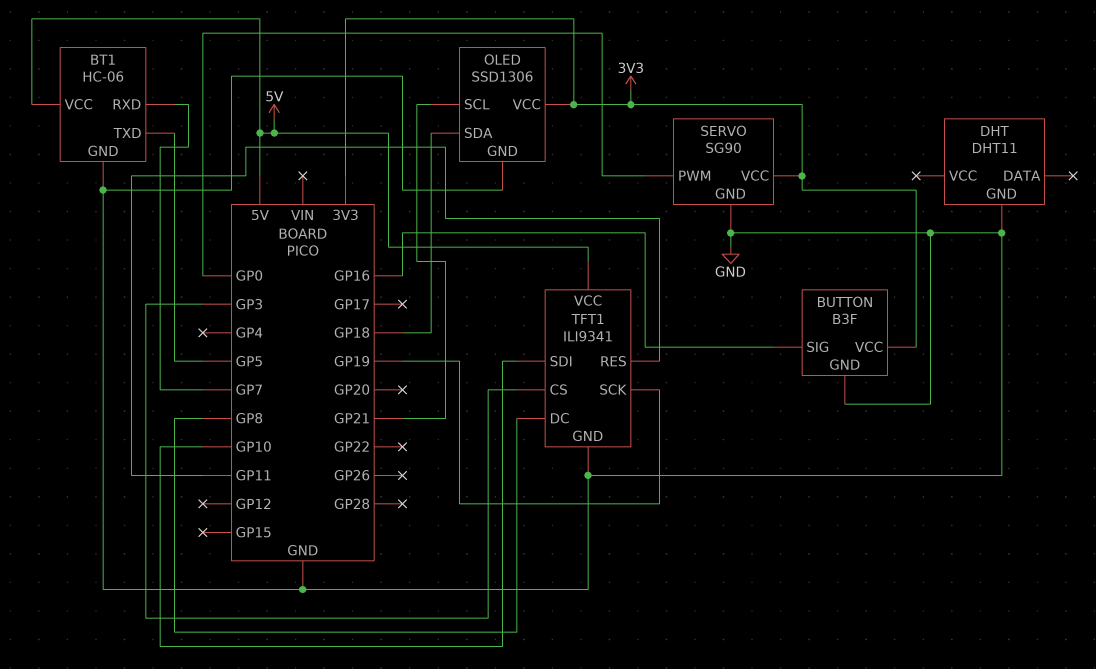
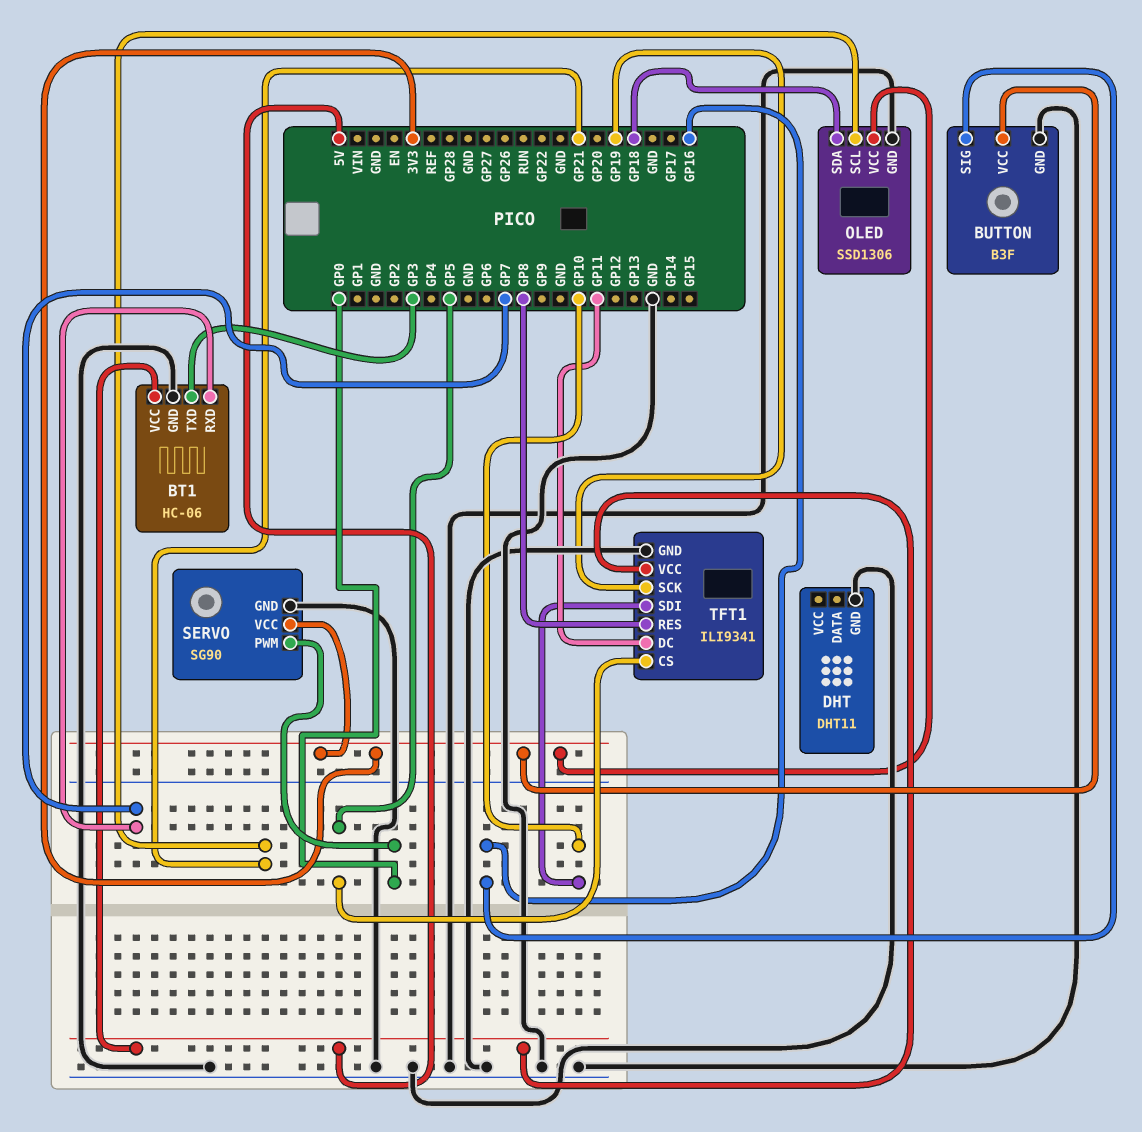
BT1 pin TXD: GP5 -> GP3
TFT1 pin CS: GP3 -> GP5
TFT1 pin DC: GP8 -> GP11
TFT1 pin RES: GP11 -> GP8

